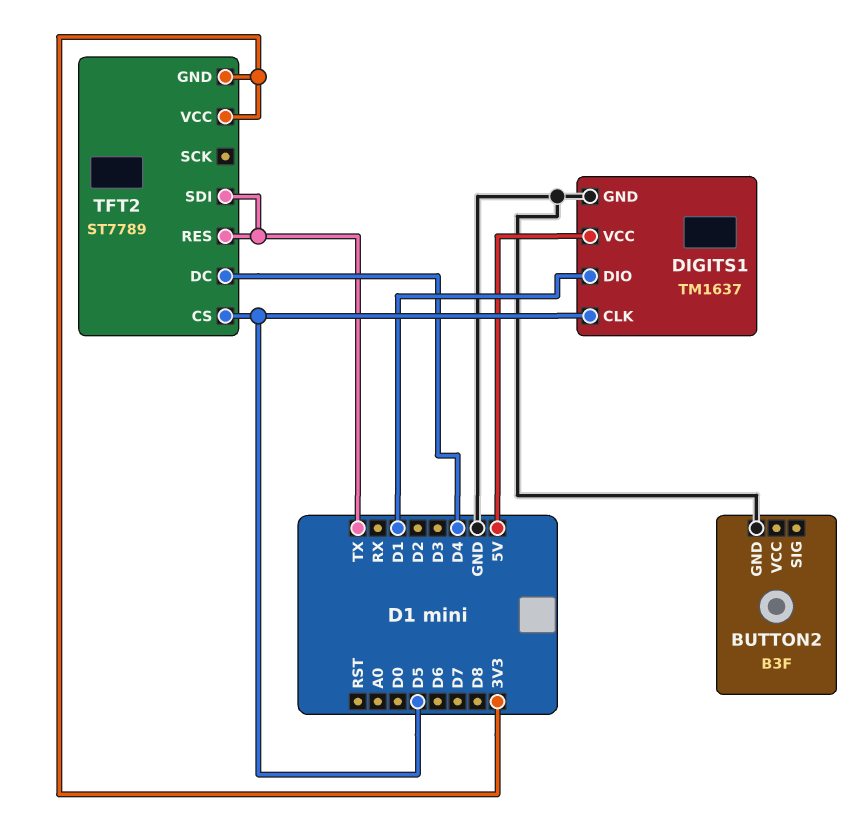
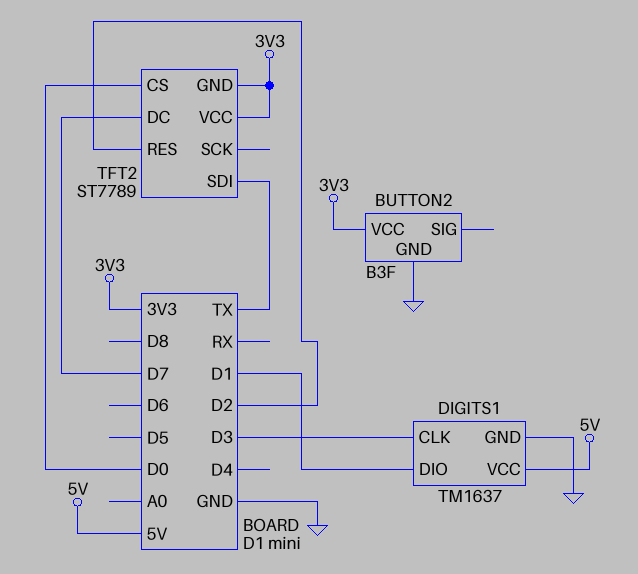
BUTTON2 pin VCC: none -> 3V3
DIGITS1 pin CLK: D5 -> D3
TFT2 pin CS: D5 -> D0
TFT2 pin DC: D4 -> D7
TFT2 pin RES: TX -> D2

